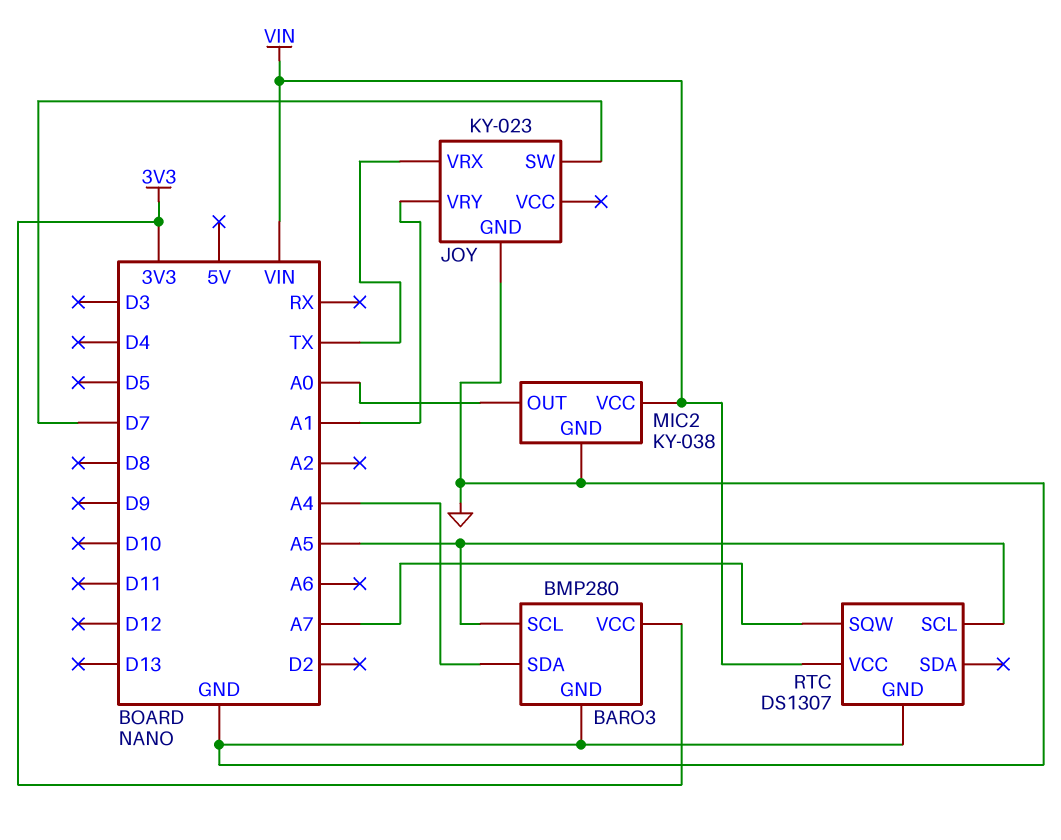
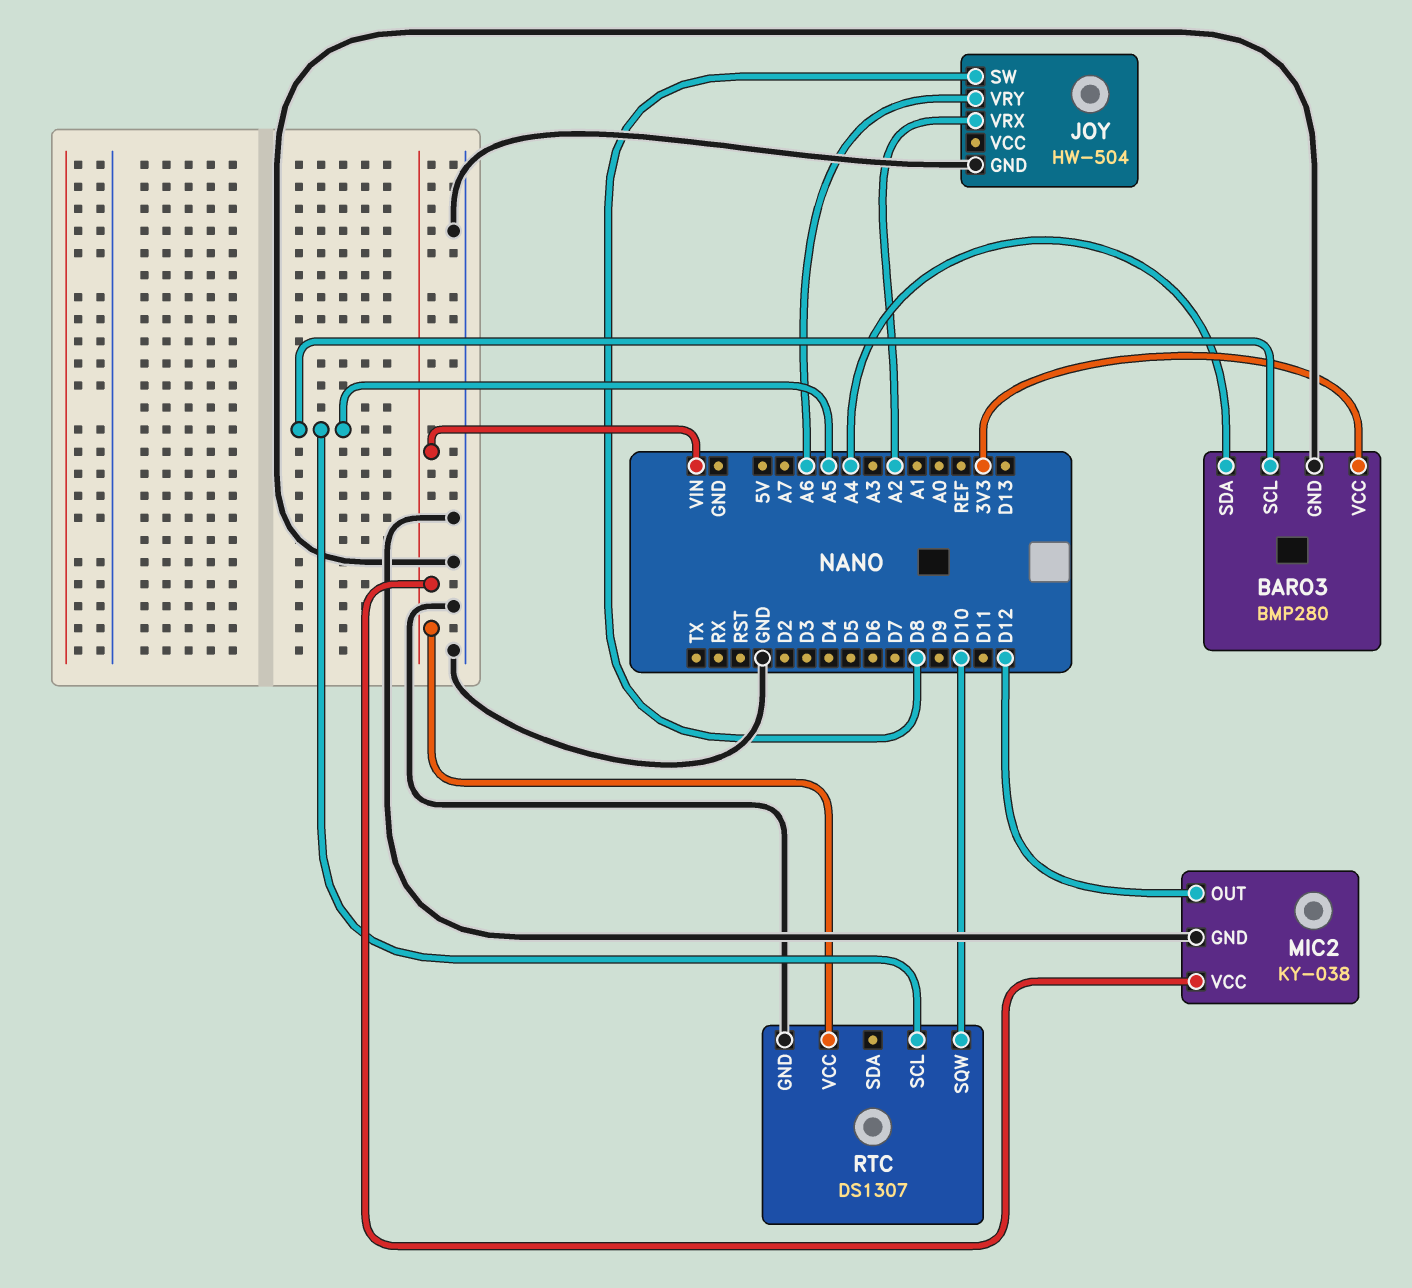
JOY: KY-023 -> HW-504
JOY pin SW: D7 -> D8
JOY pin VRX: TX -> A2
JOY pin VRY: A1 -> A6
MIC2 pin OUT: A0 -> D12
RTC pin SQW: A7 -> D10

